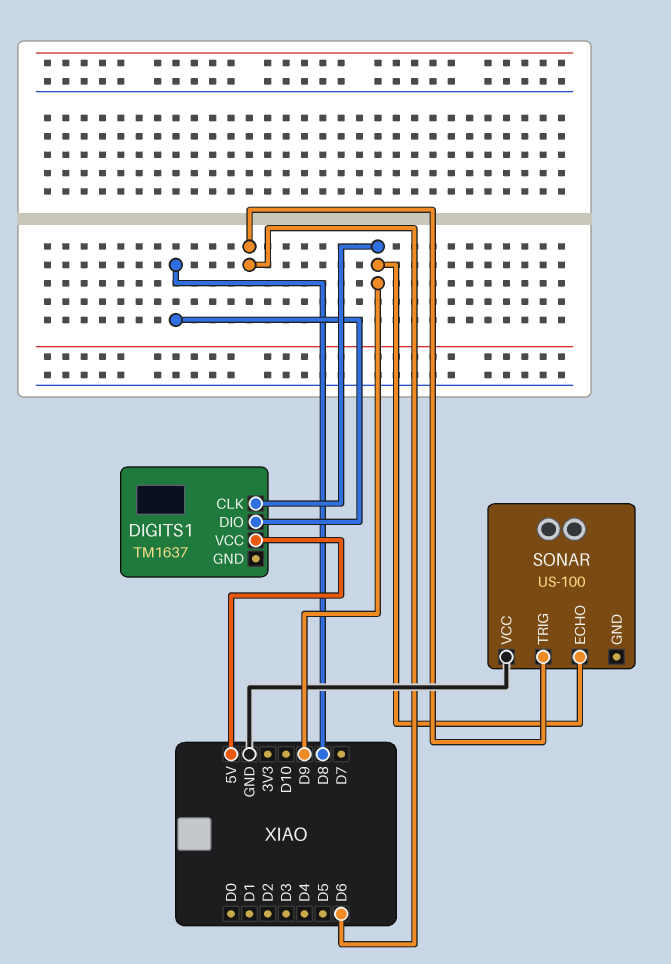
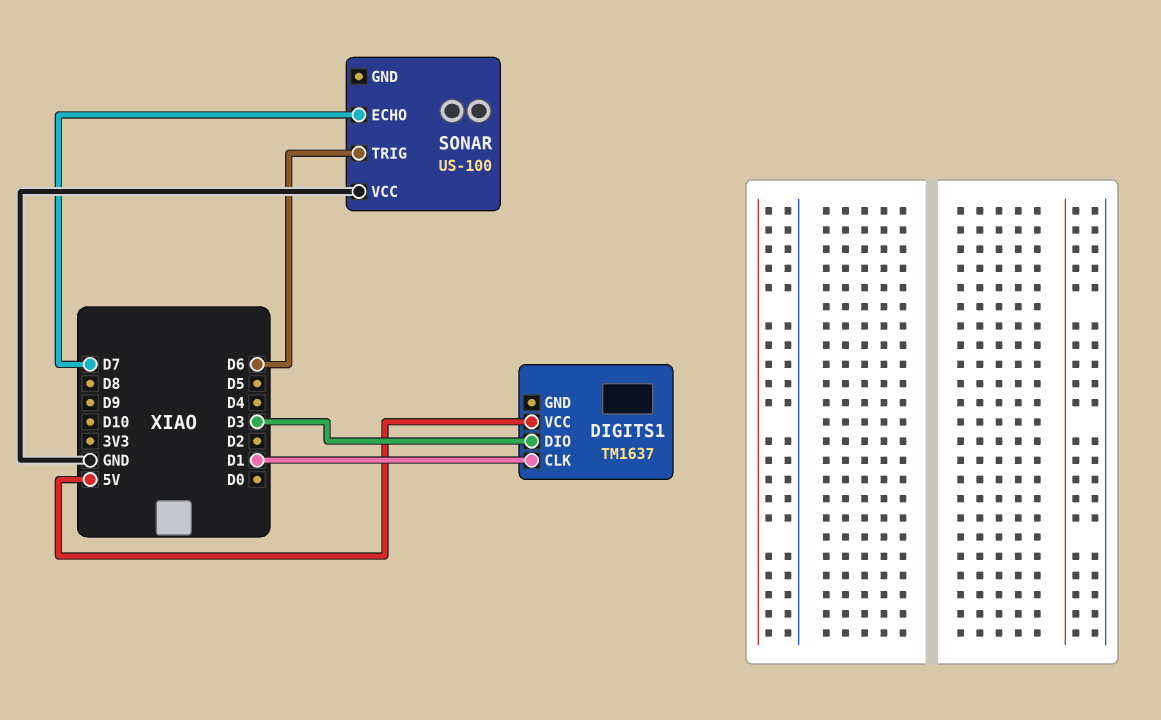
DIGITS1 pin CLK: D9 -> D1
DIGITS1 pin DIO: D8 -> D3
SONAR pin ECHO: D9 -> D7

